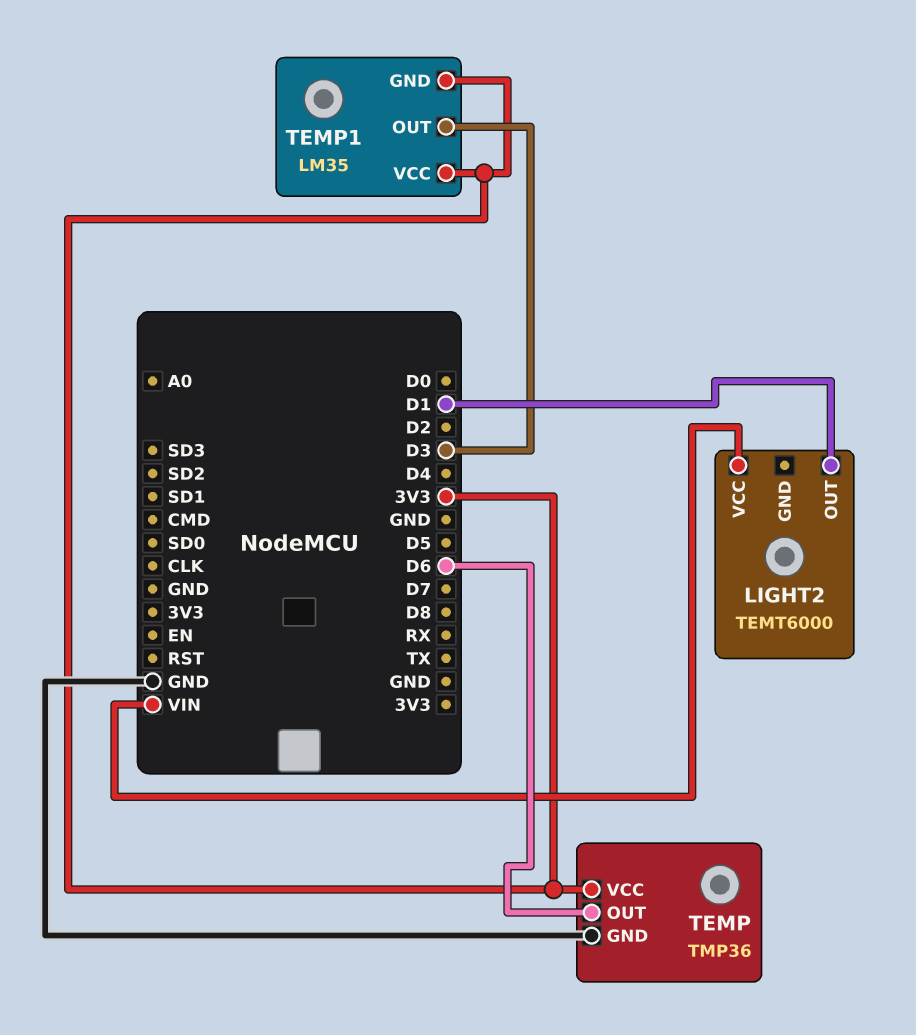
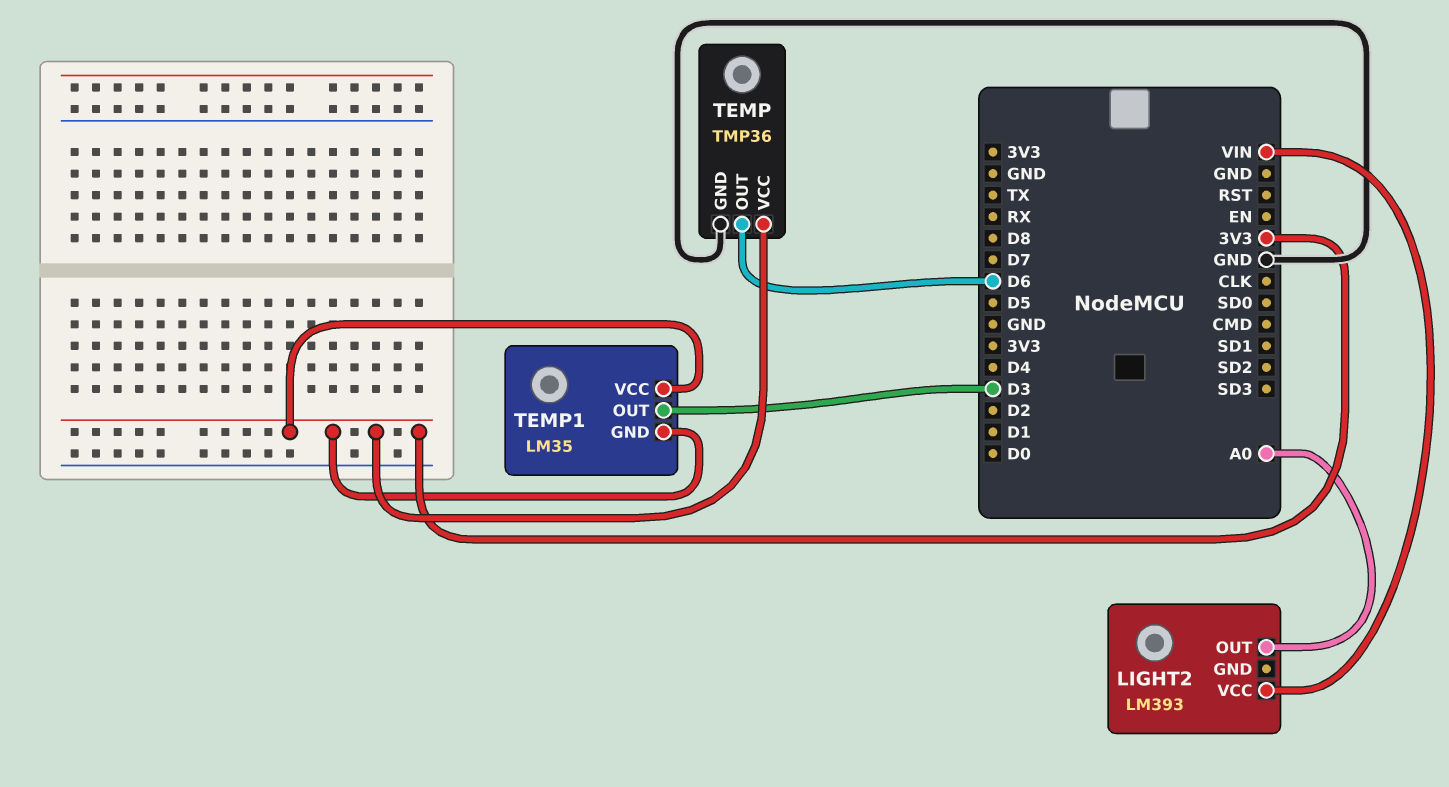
LIGHT2: TEMT6000 -> LM393
LIGHT2 pin OUT: D1 -> A0

